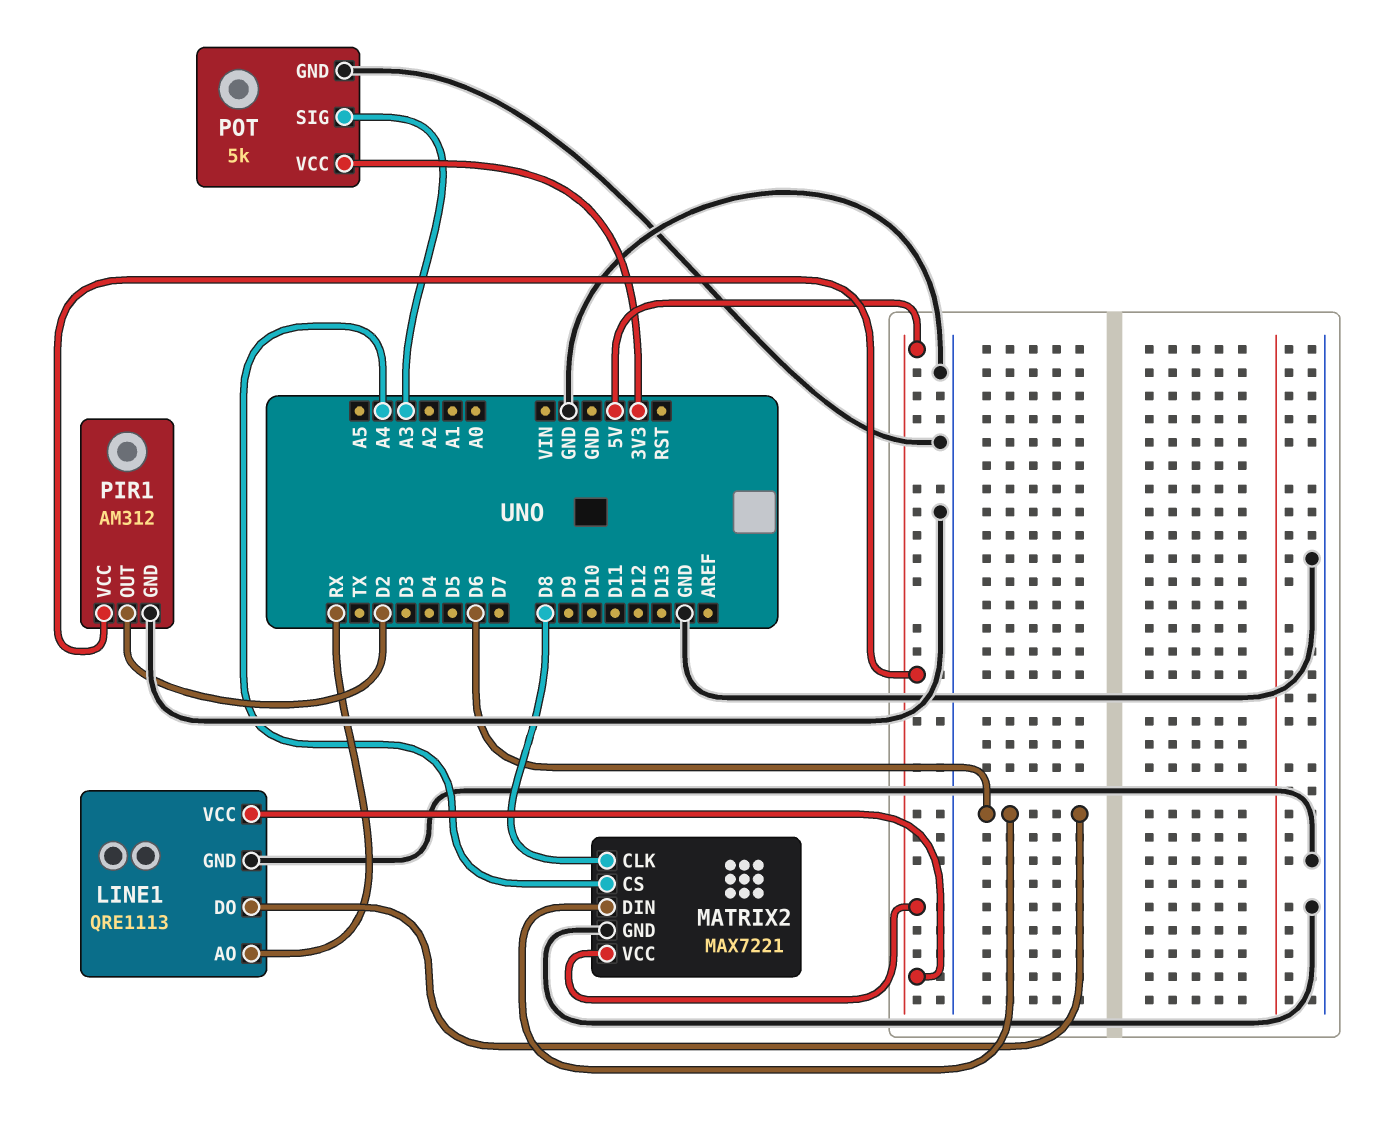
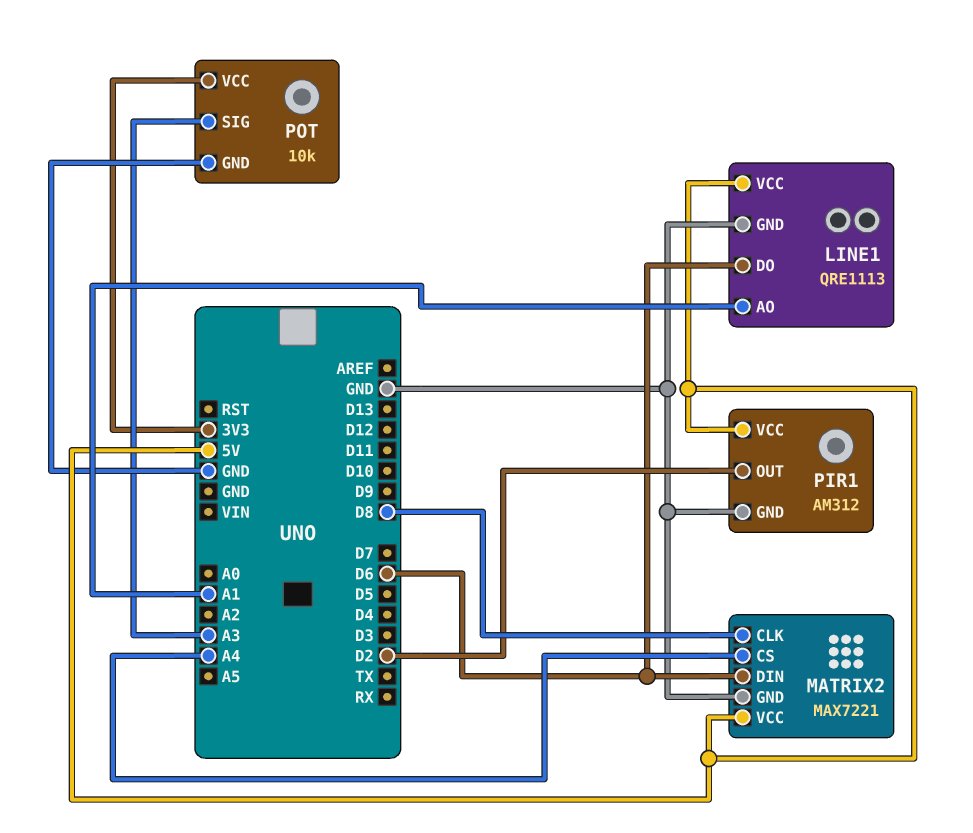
LINE1 pin AO: RX -> A1
POT: 5k -> 10k

